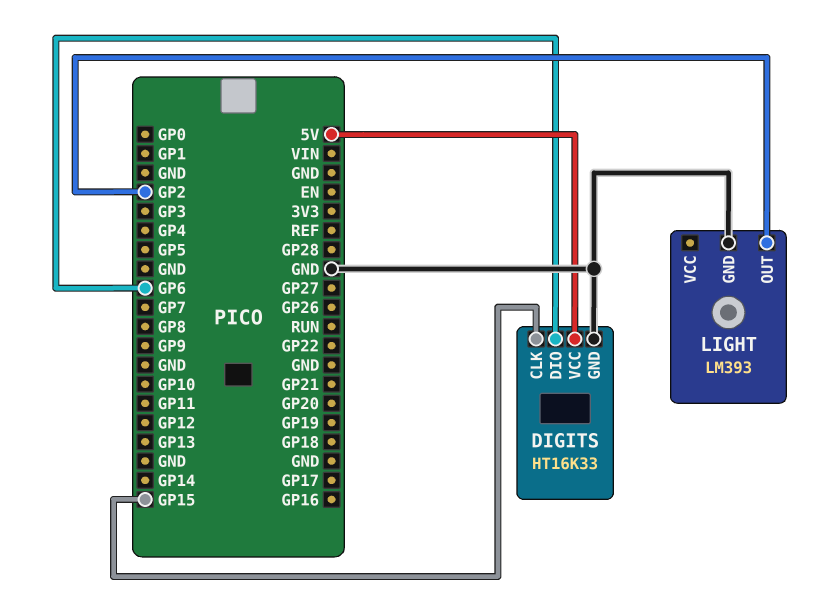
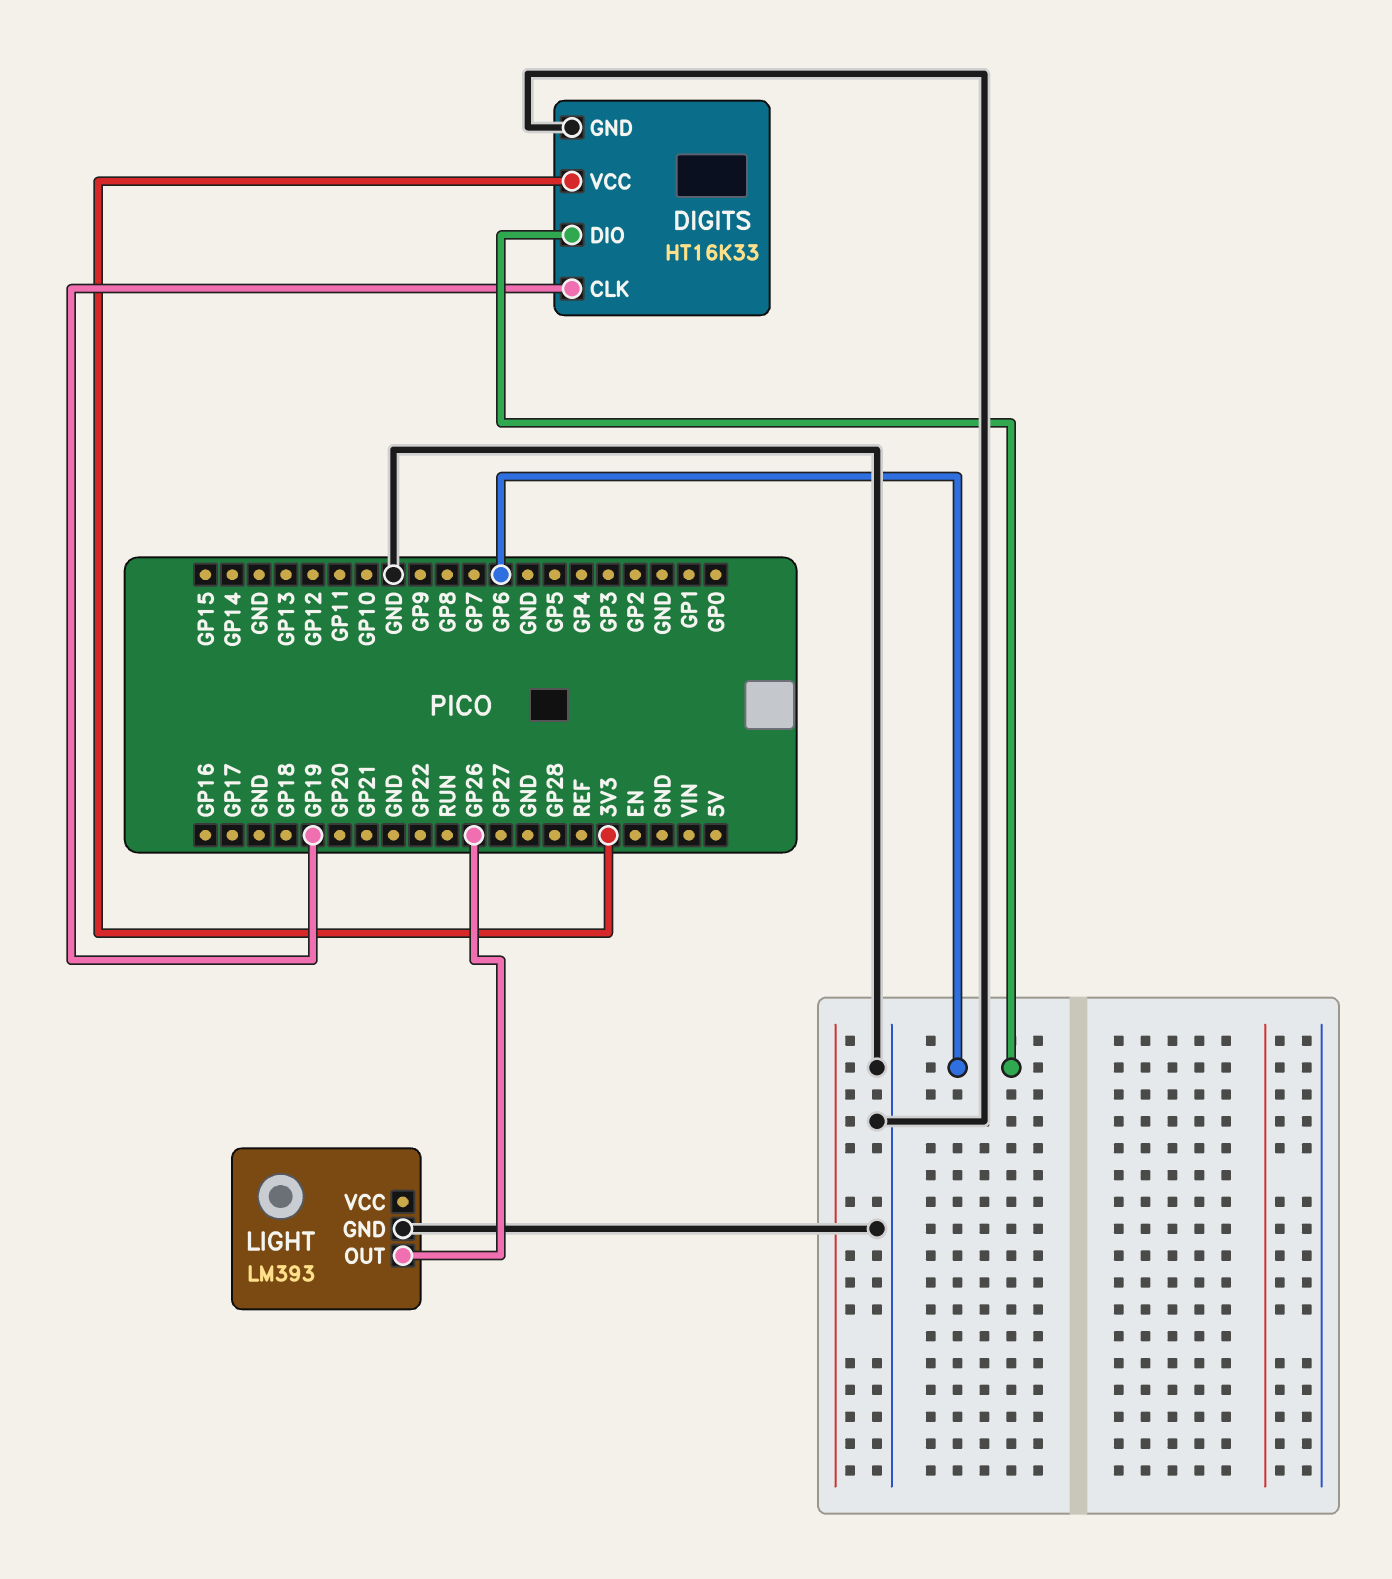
DIGITS pin CLK: GP15 -> GP19
DIGITS pin VCC: 5V -> 3V3
LIGHT pin OUT: GP2 -> GP26

